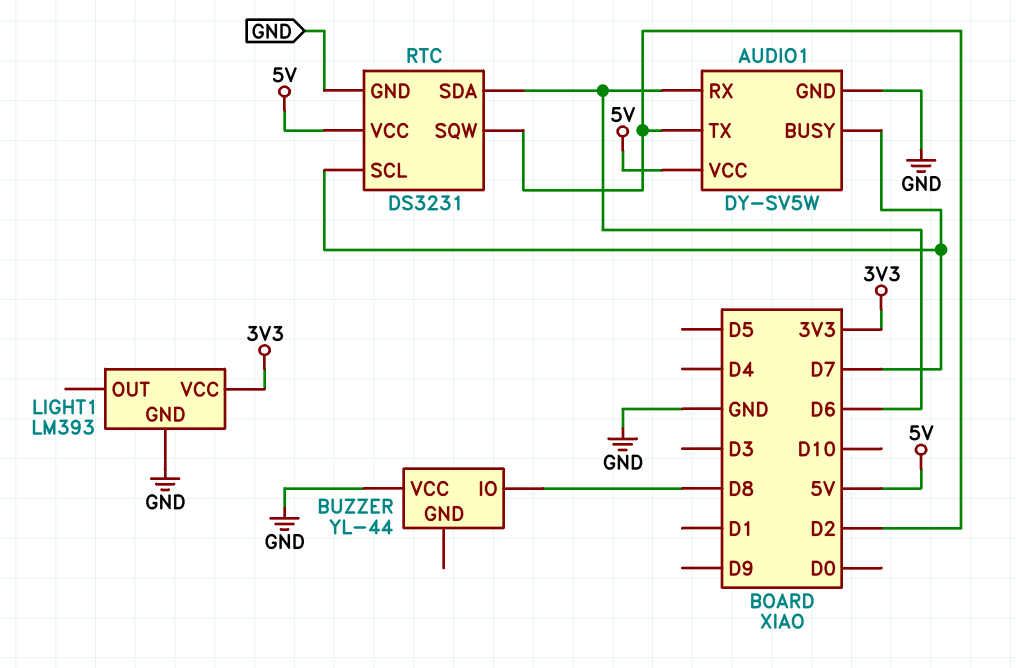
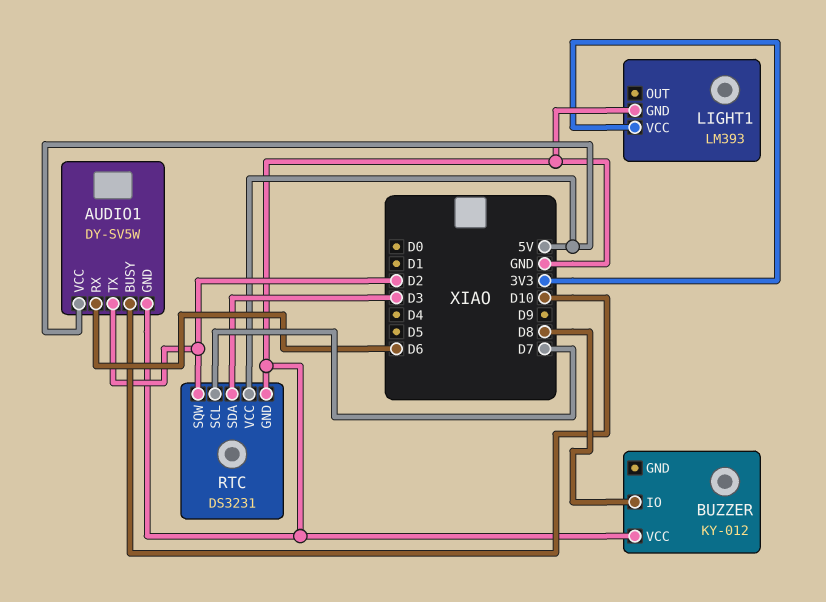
AUDIO1 pin BUSY: D7 -> D10
BUZZER: YL-44 -> KY-012
RTC pin SDA: D6 -> D3

